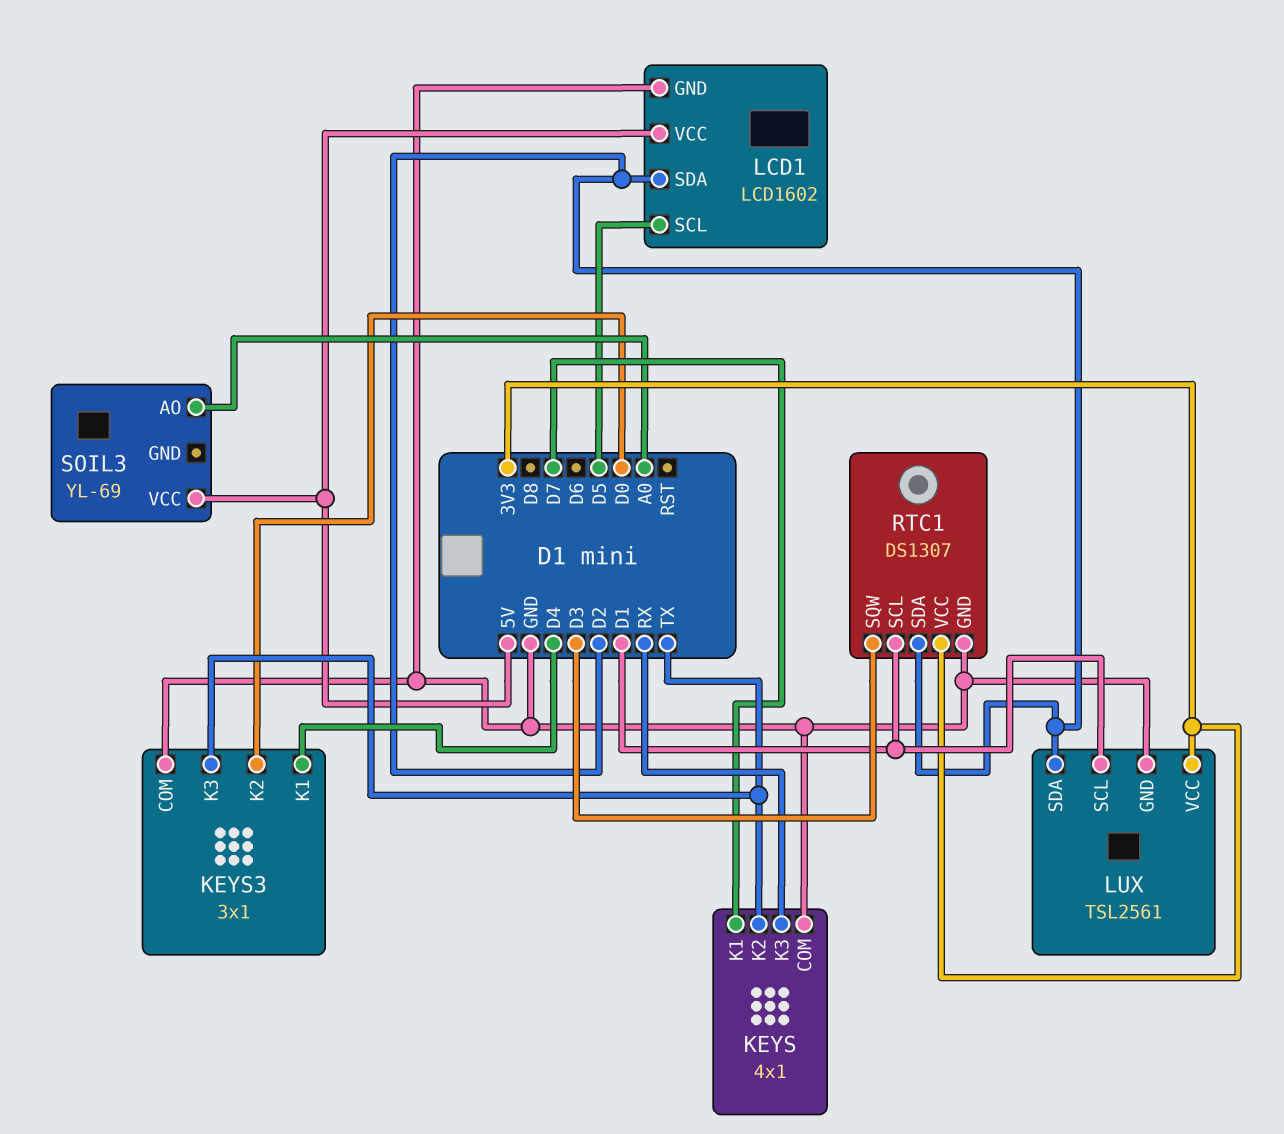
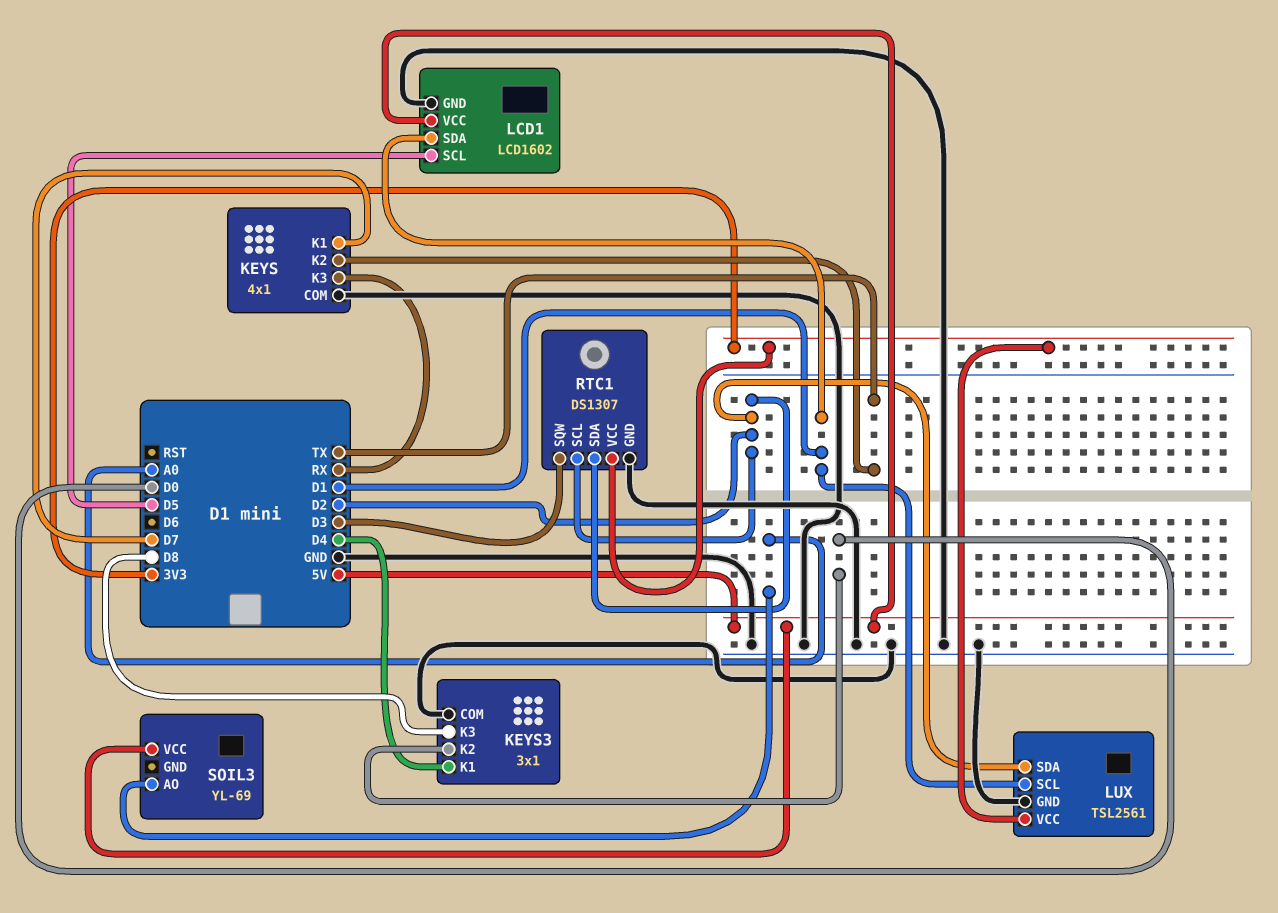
KEYS3 pin K3: TX -> D8
LCD1 pin SDA: D2 -> D1
RTC1 pin SCL: D1 -> D2

